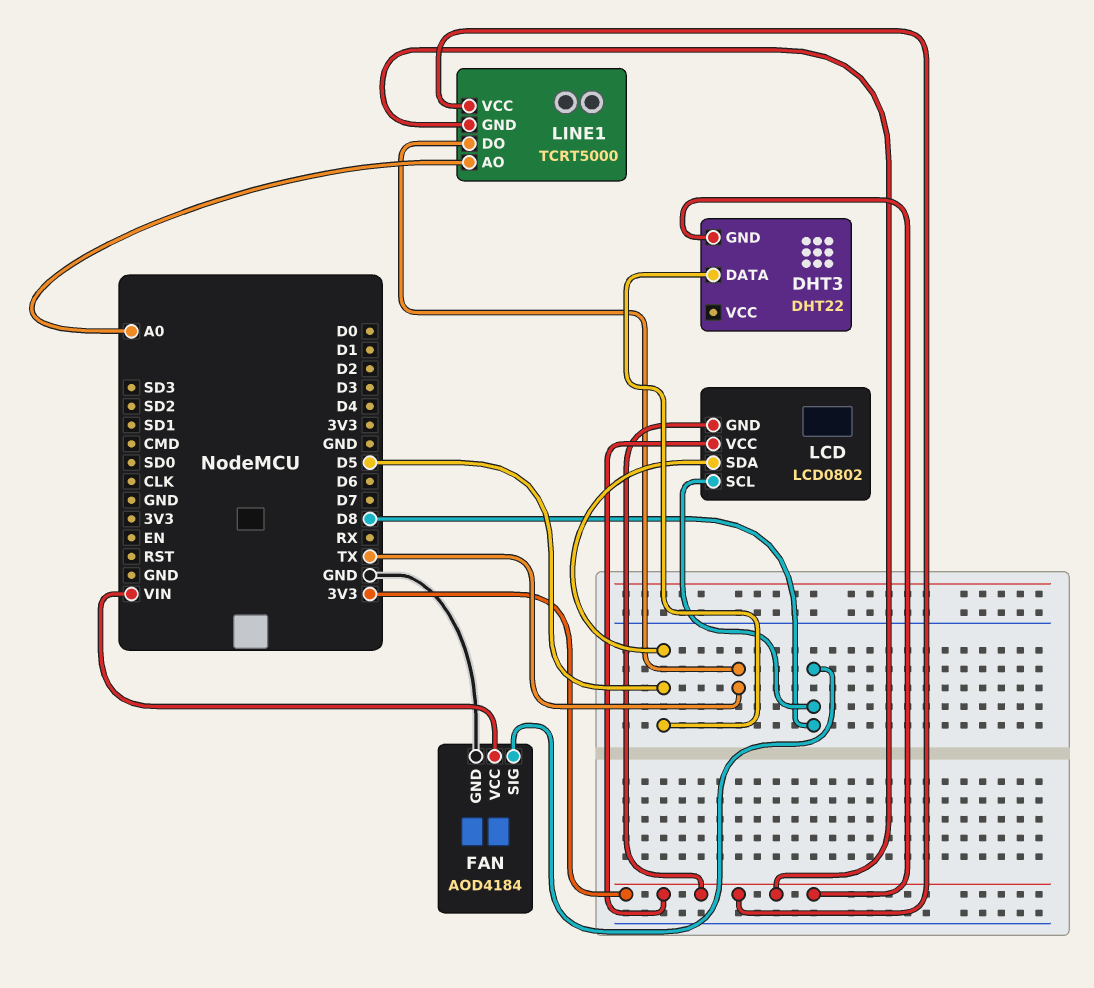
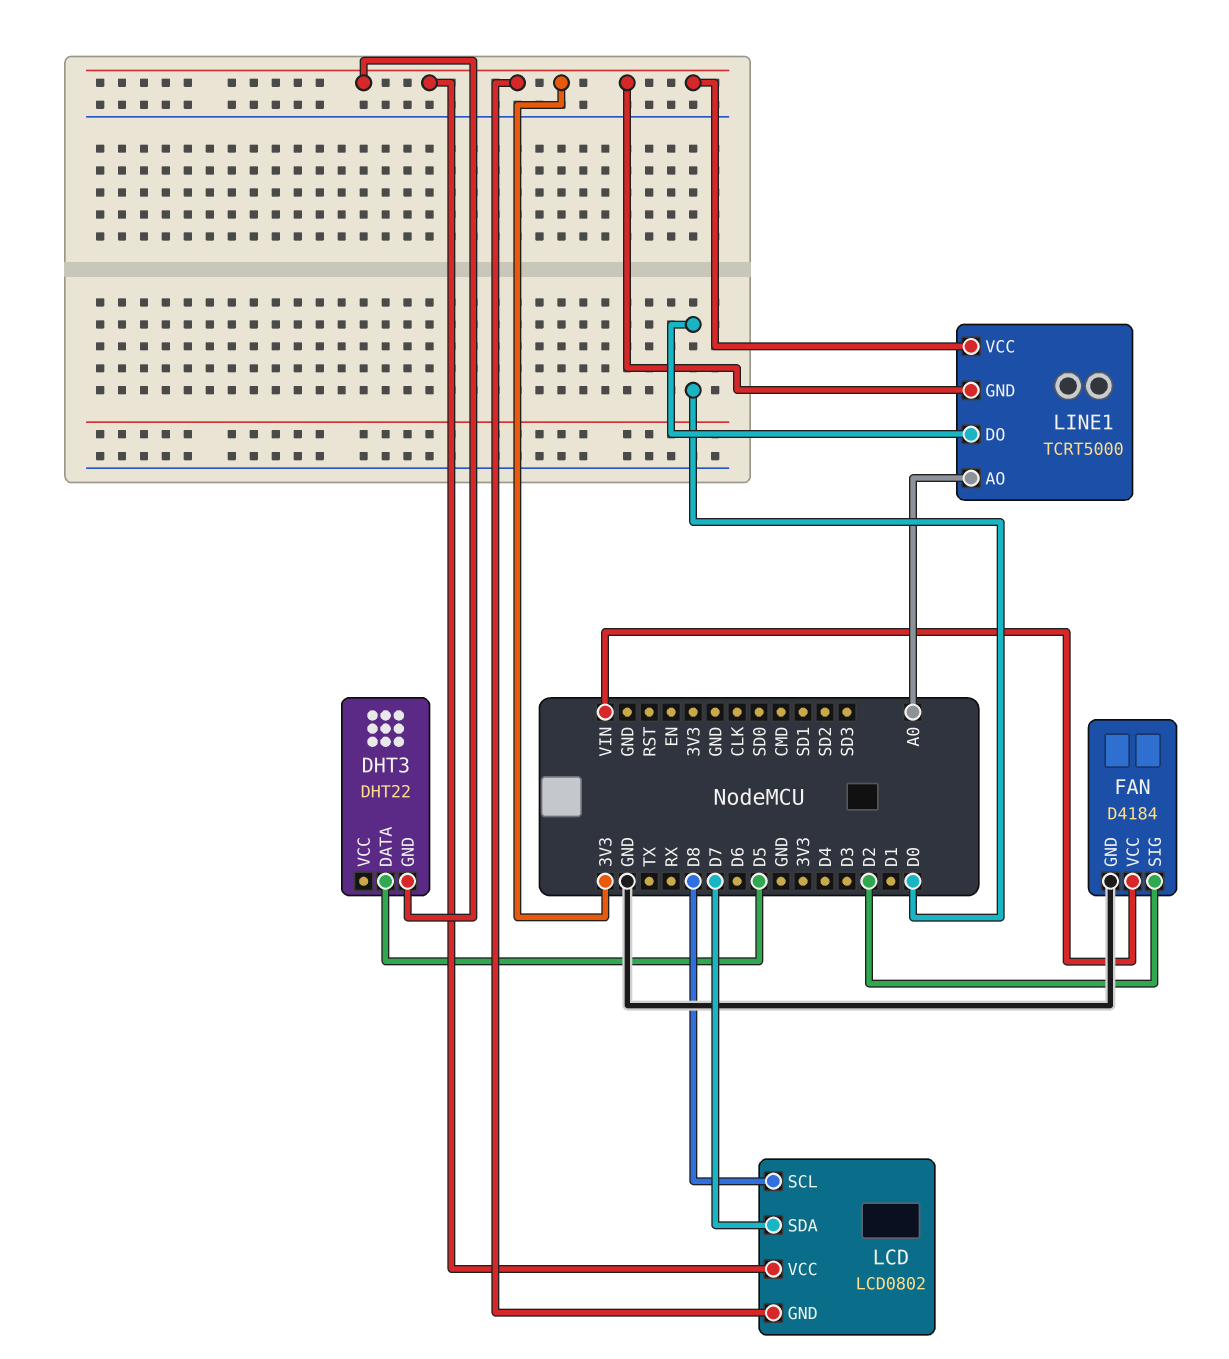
FAN: AOD4184 -> D4184
FAN pin SIG: D8 -> D2
LCD pin SDA: D5 -> D7
LINE1 pin DO: TX -> D0

